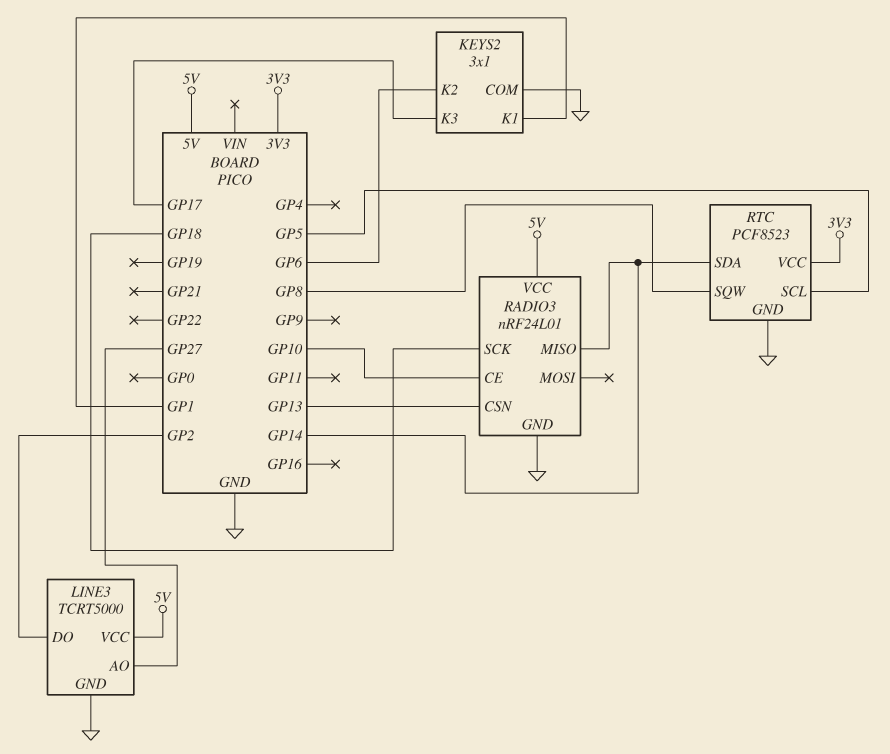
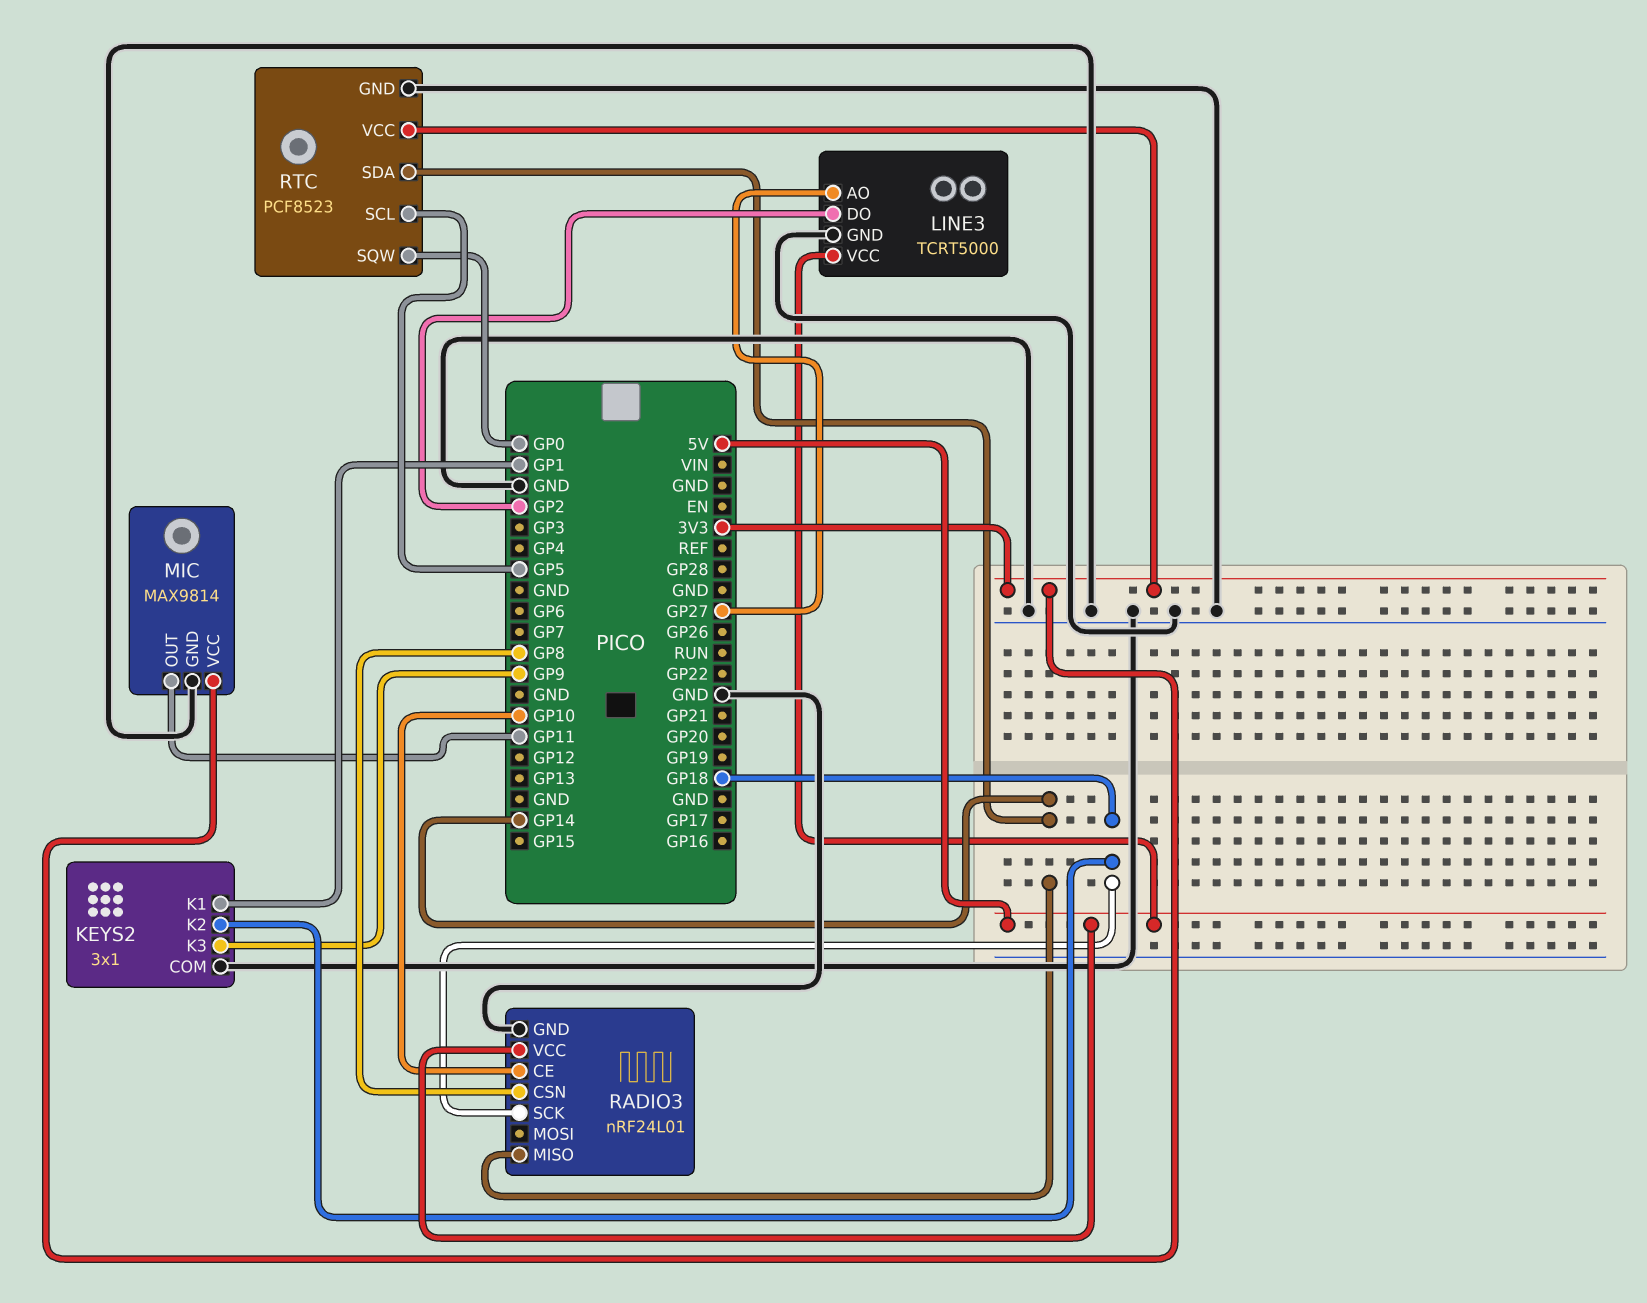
KEYS2 pin K2: GP6 -> GP18
KEYS2 pin K3: GP17 -> GP9
MIC: none -> MAX9814
MIC pin GND: none -> GND
MIC pin OUT: none -> GP11
MIC pin VCC: none -> 3V3
RADIO3 pin CSN: GP13 -> GP8
RTC pin SQW: GP8 -> GP0

